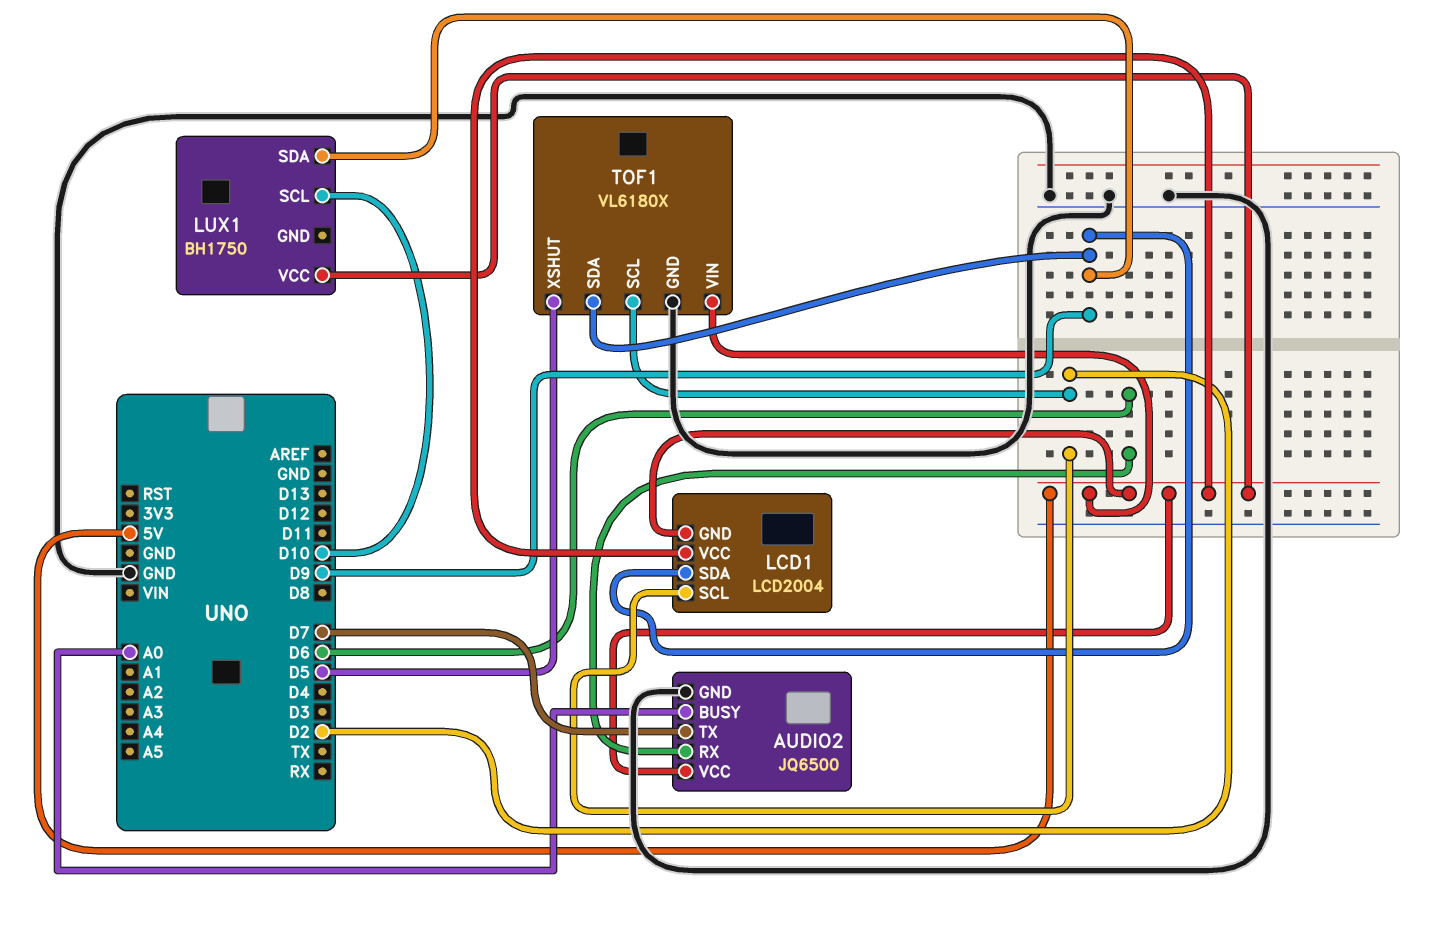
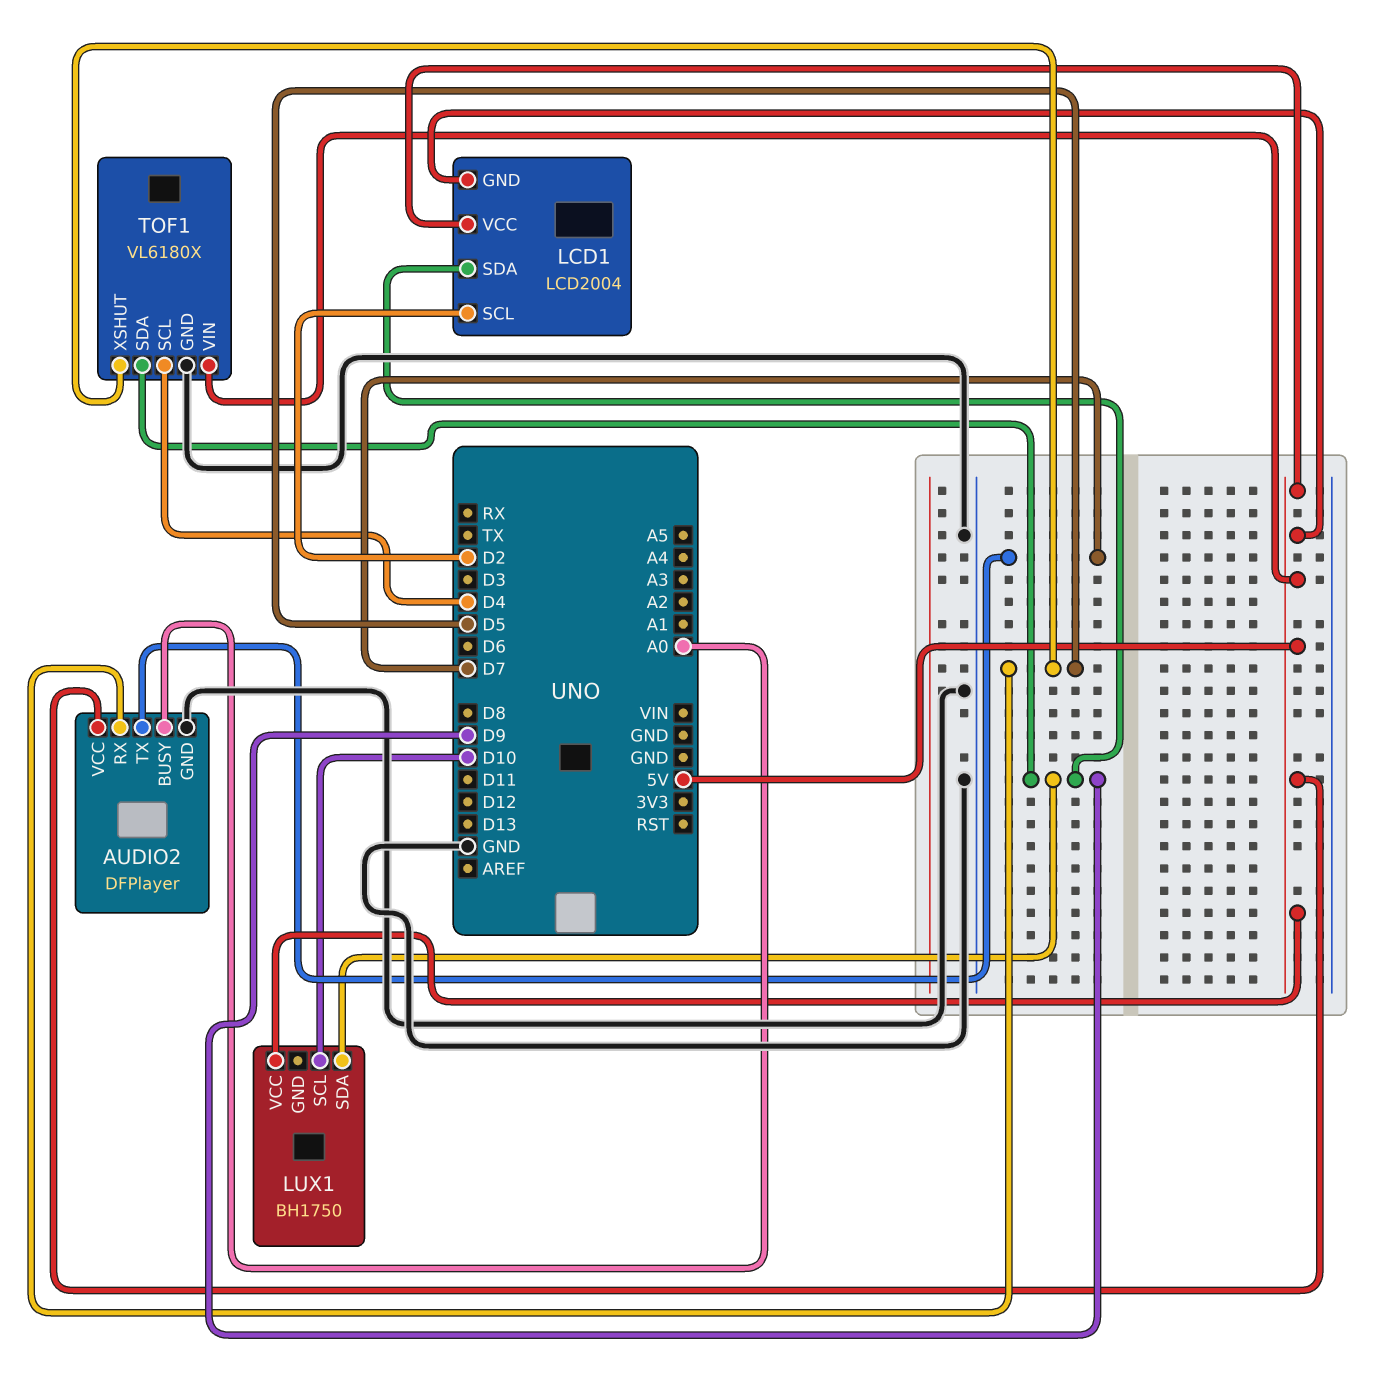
AUDIO2: JQ6500 -> DFPlayer
AUDIO2 pin RX: D6 -> D5
TOF1 pin SCL: D2 -> D4

